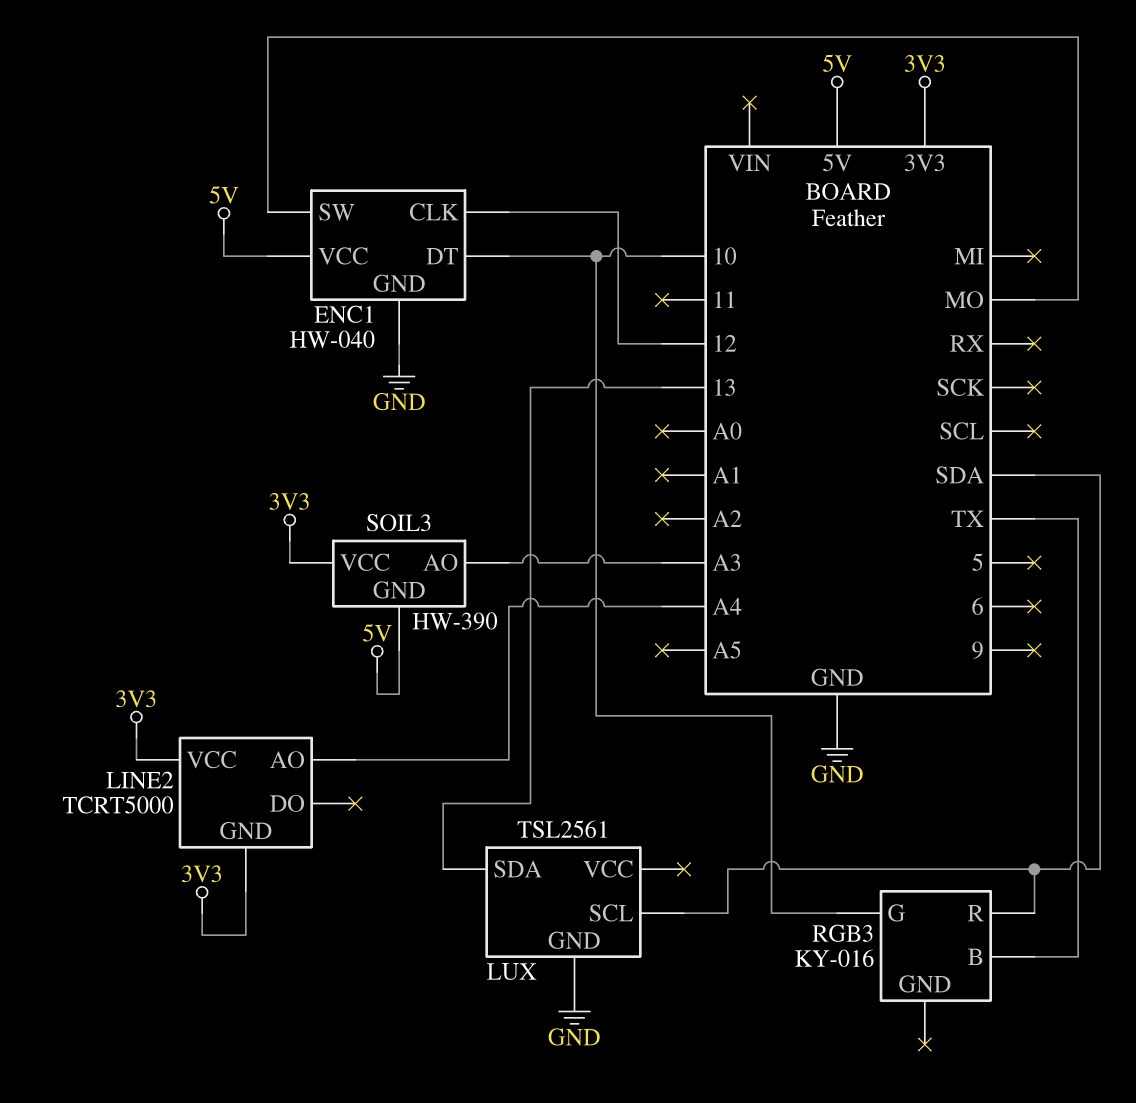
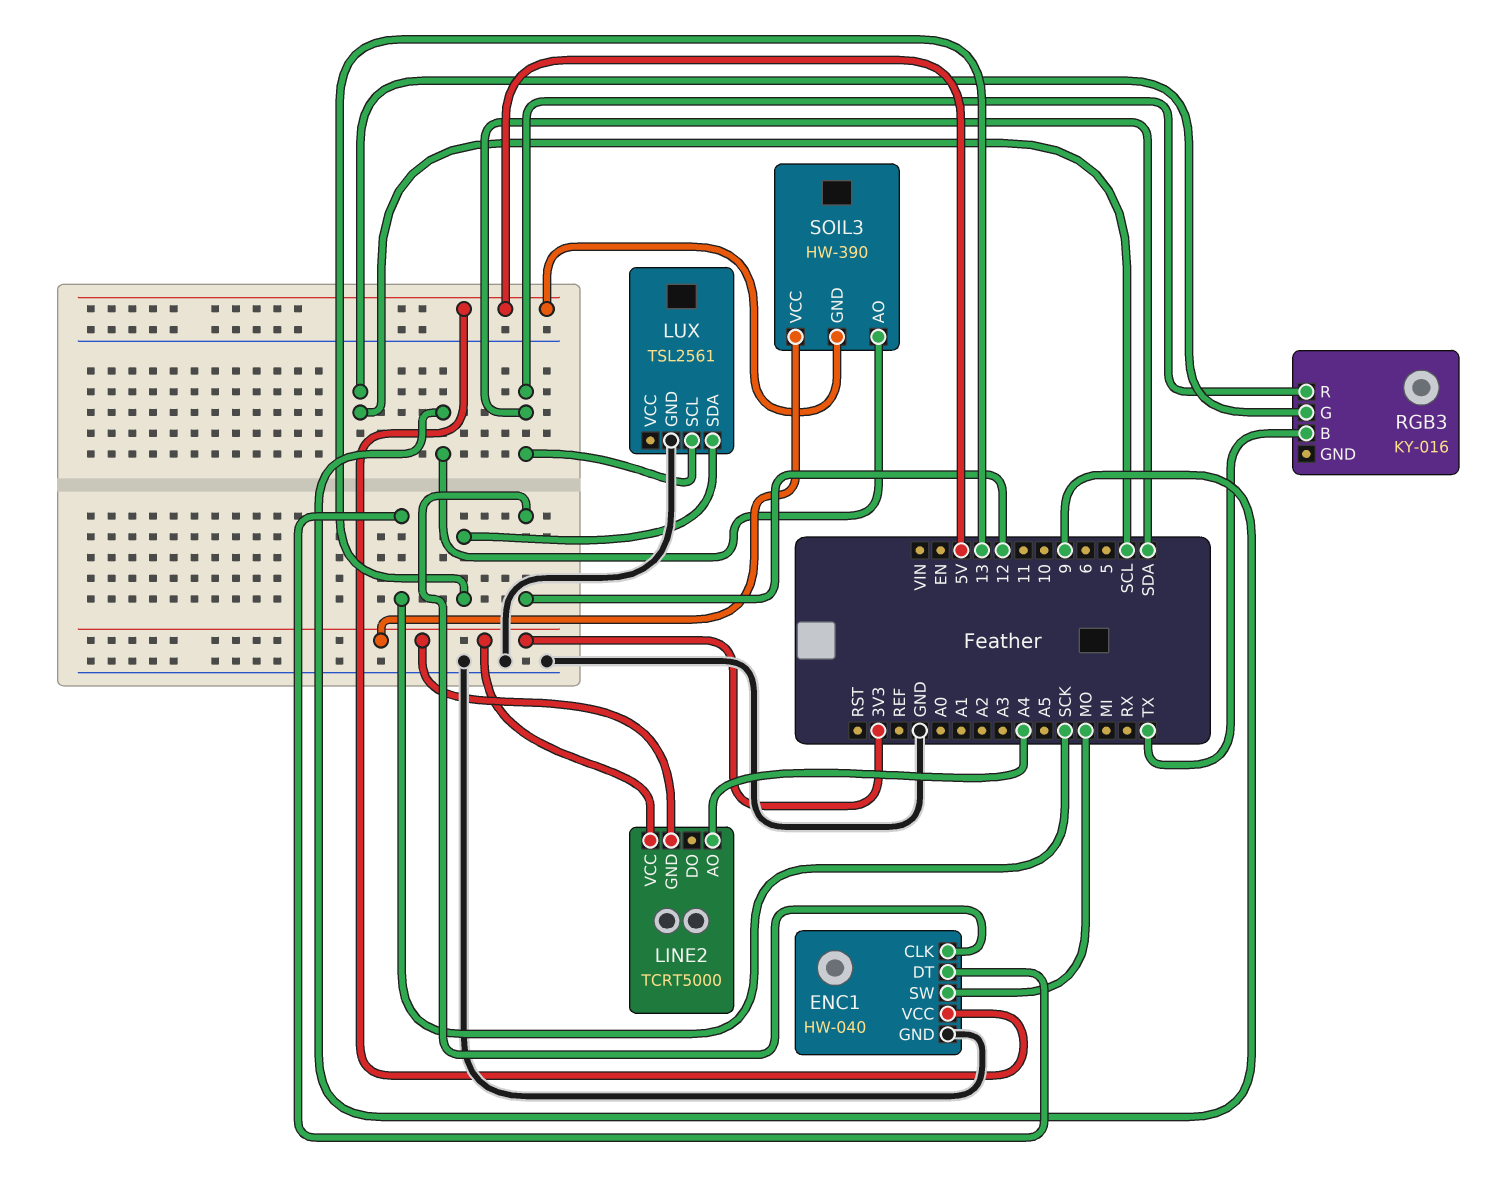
ENC1 pin DT: 10 -> SCK
RGB3 pin G: 10 -> SCL
SOIL3 pin AO: A3 -> 9

